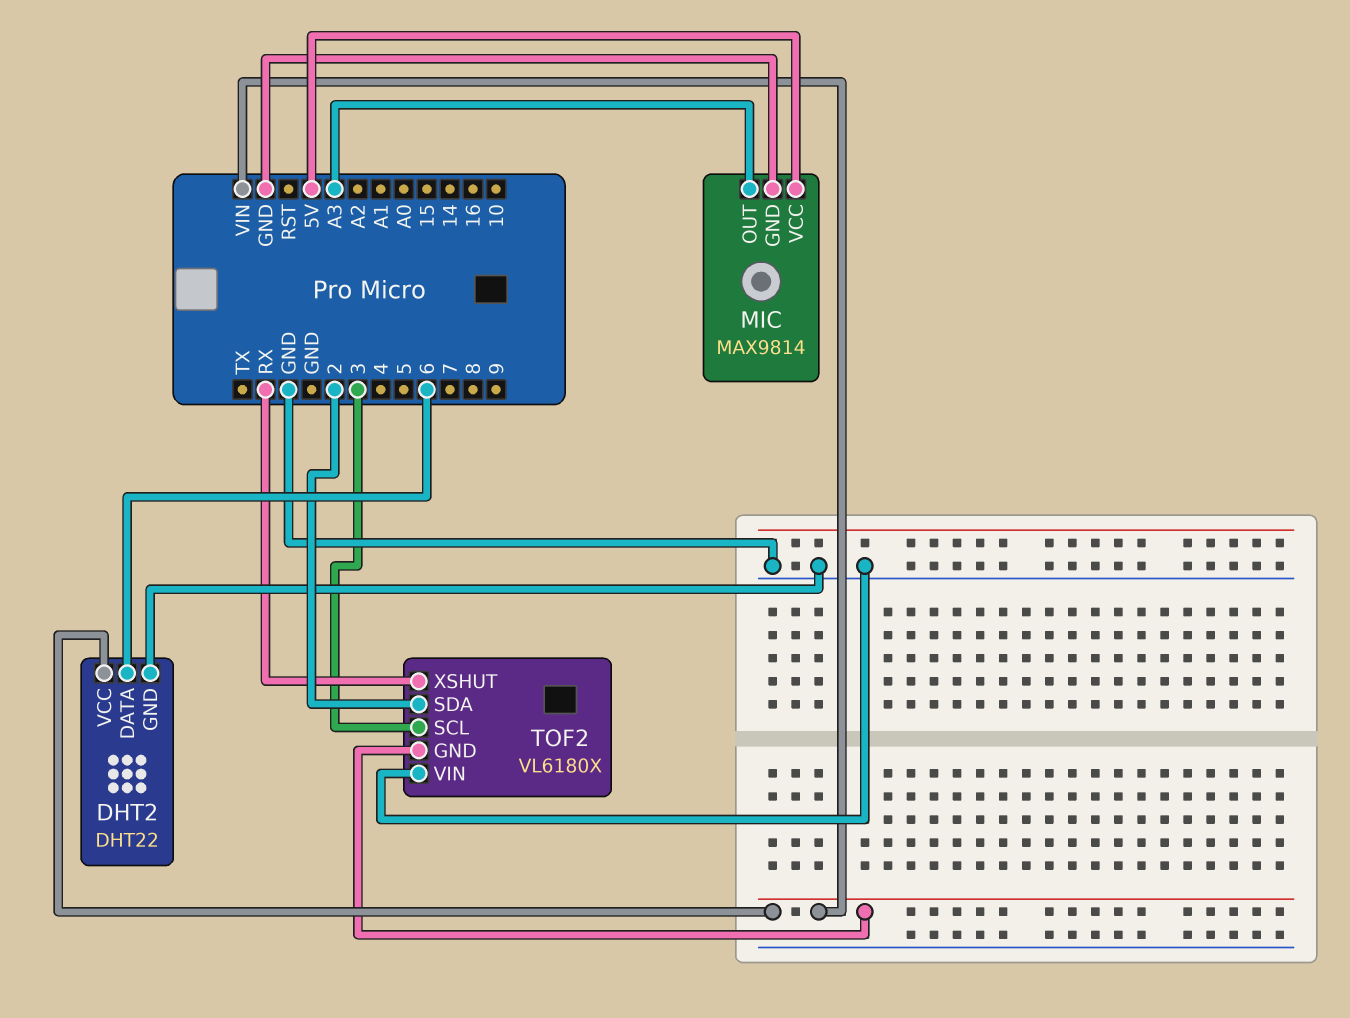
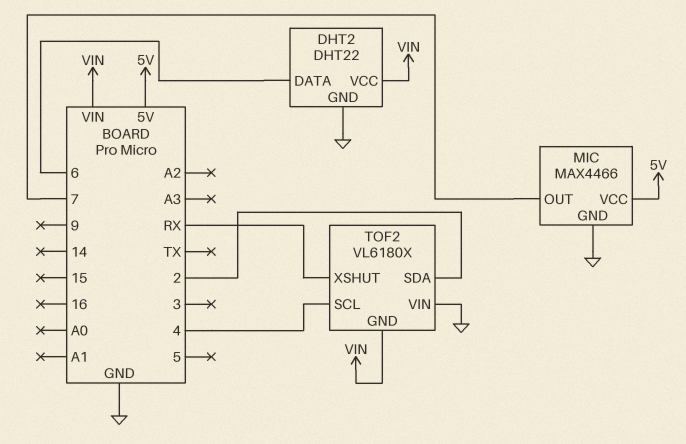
MIC: MAX9814 -> MAX4466
MIC pin OUT: A3 -> 7
TOF2 pin SCL: 3 -> 4

